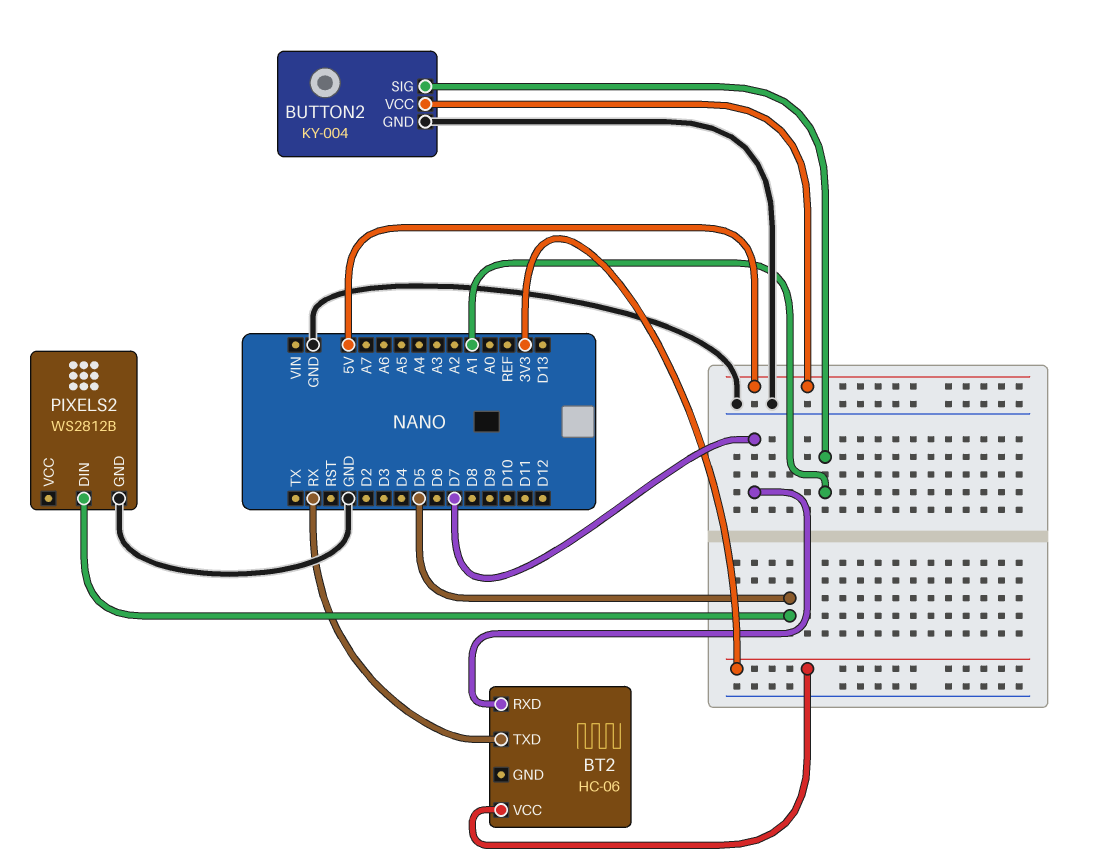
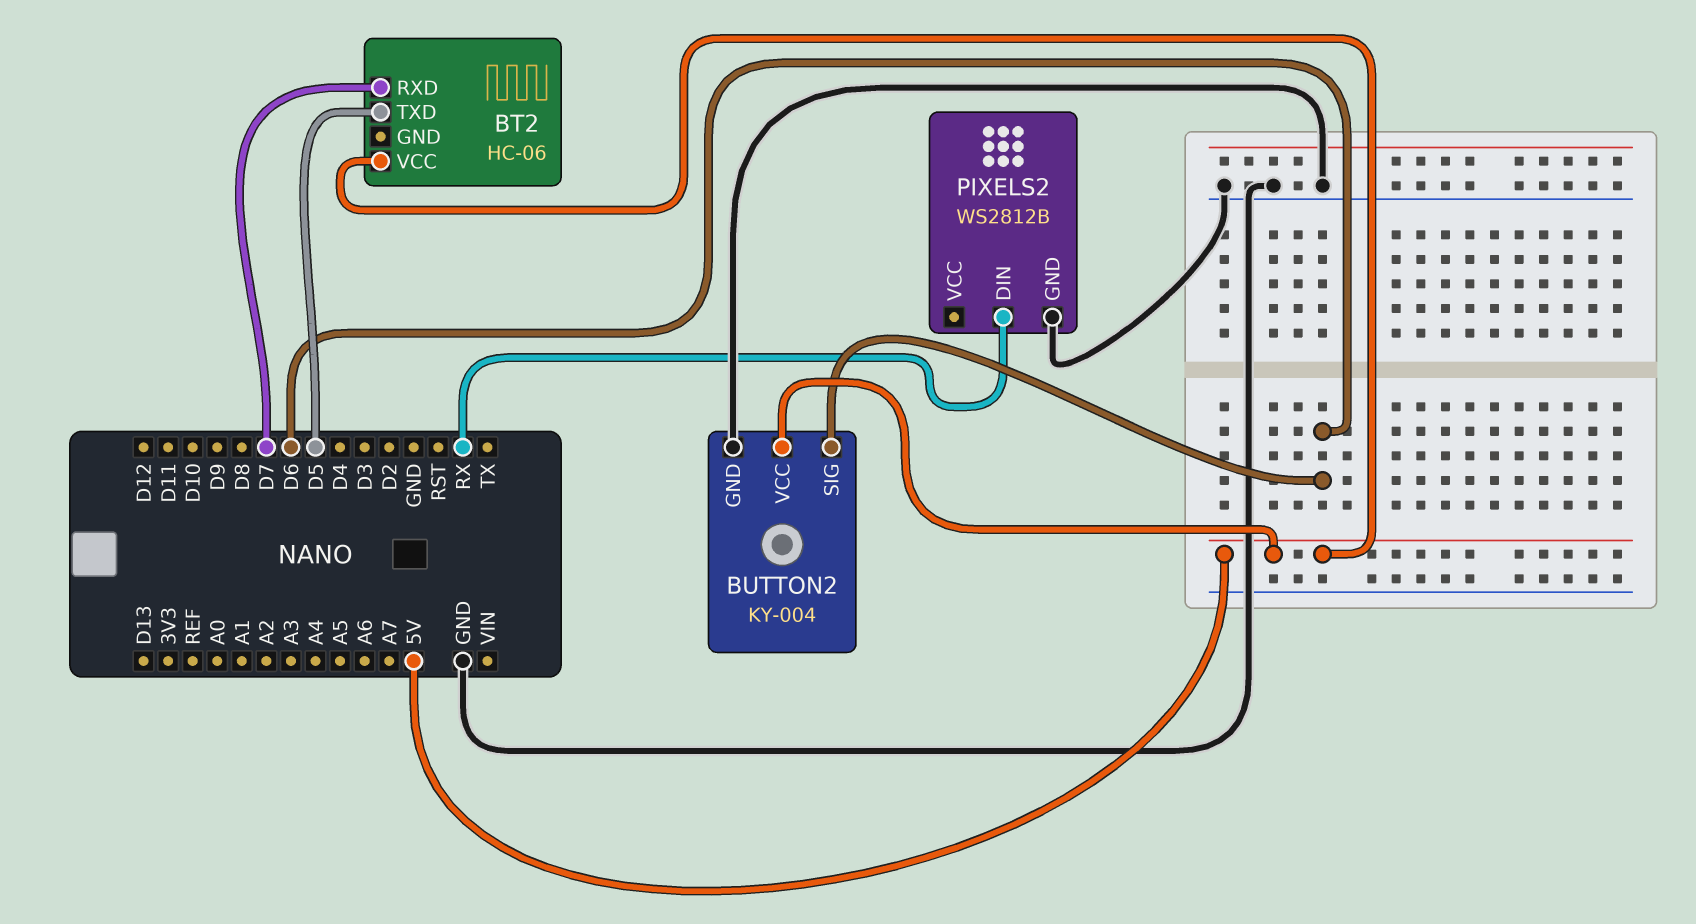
BT2 pin TXD: RX -> D5
BT2 pin VCC: 3V3 -> 5V
BUTTON2 pin SIG: A1 -> D6
PIXELS2 pin DIN: D5 -> RX

